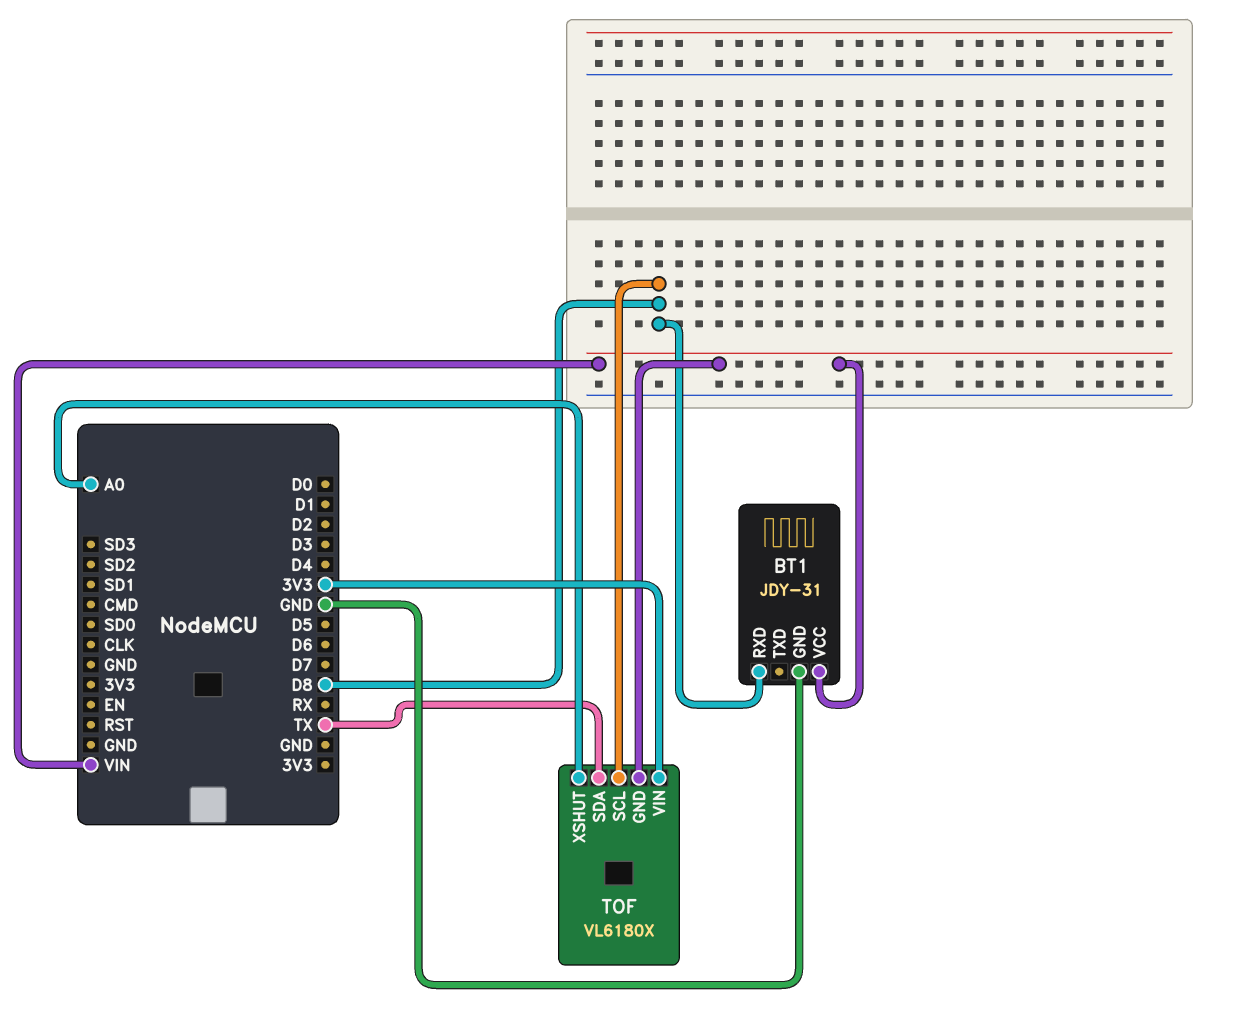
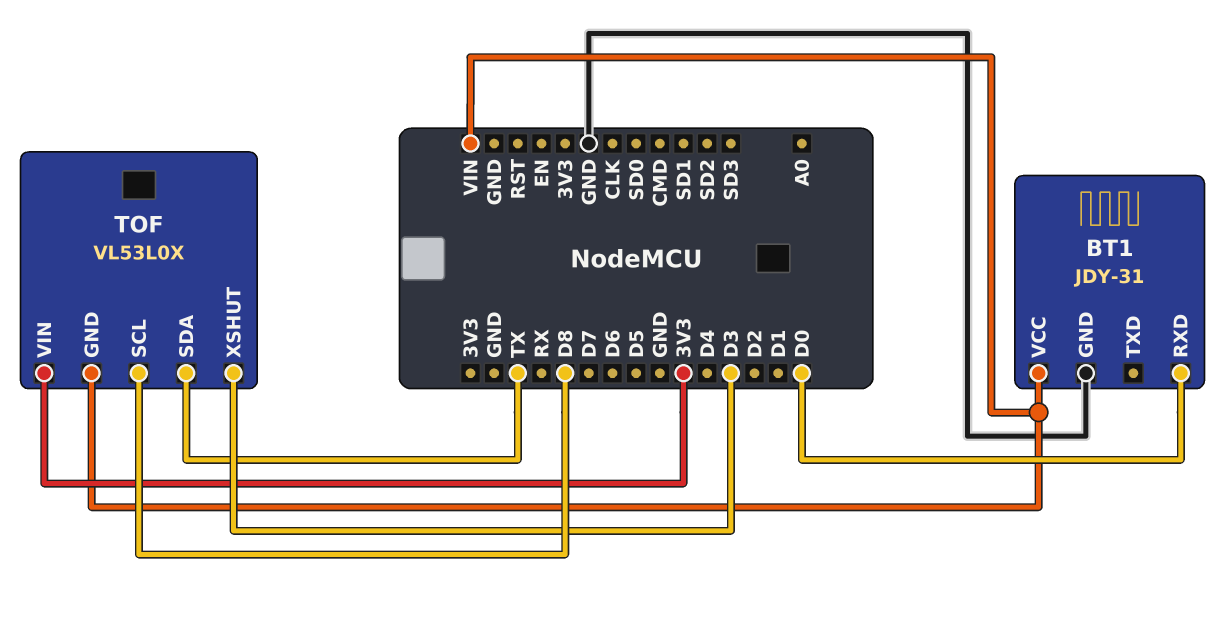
BT1 pin RXD: D8 -> D0
TOF: VL6180X -> VL53L0X
TOF pin XSHUT: A0 -> D3

